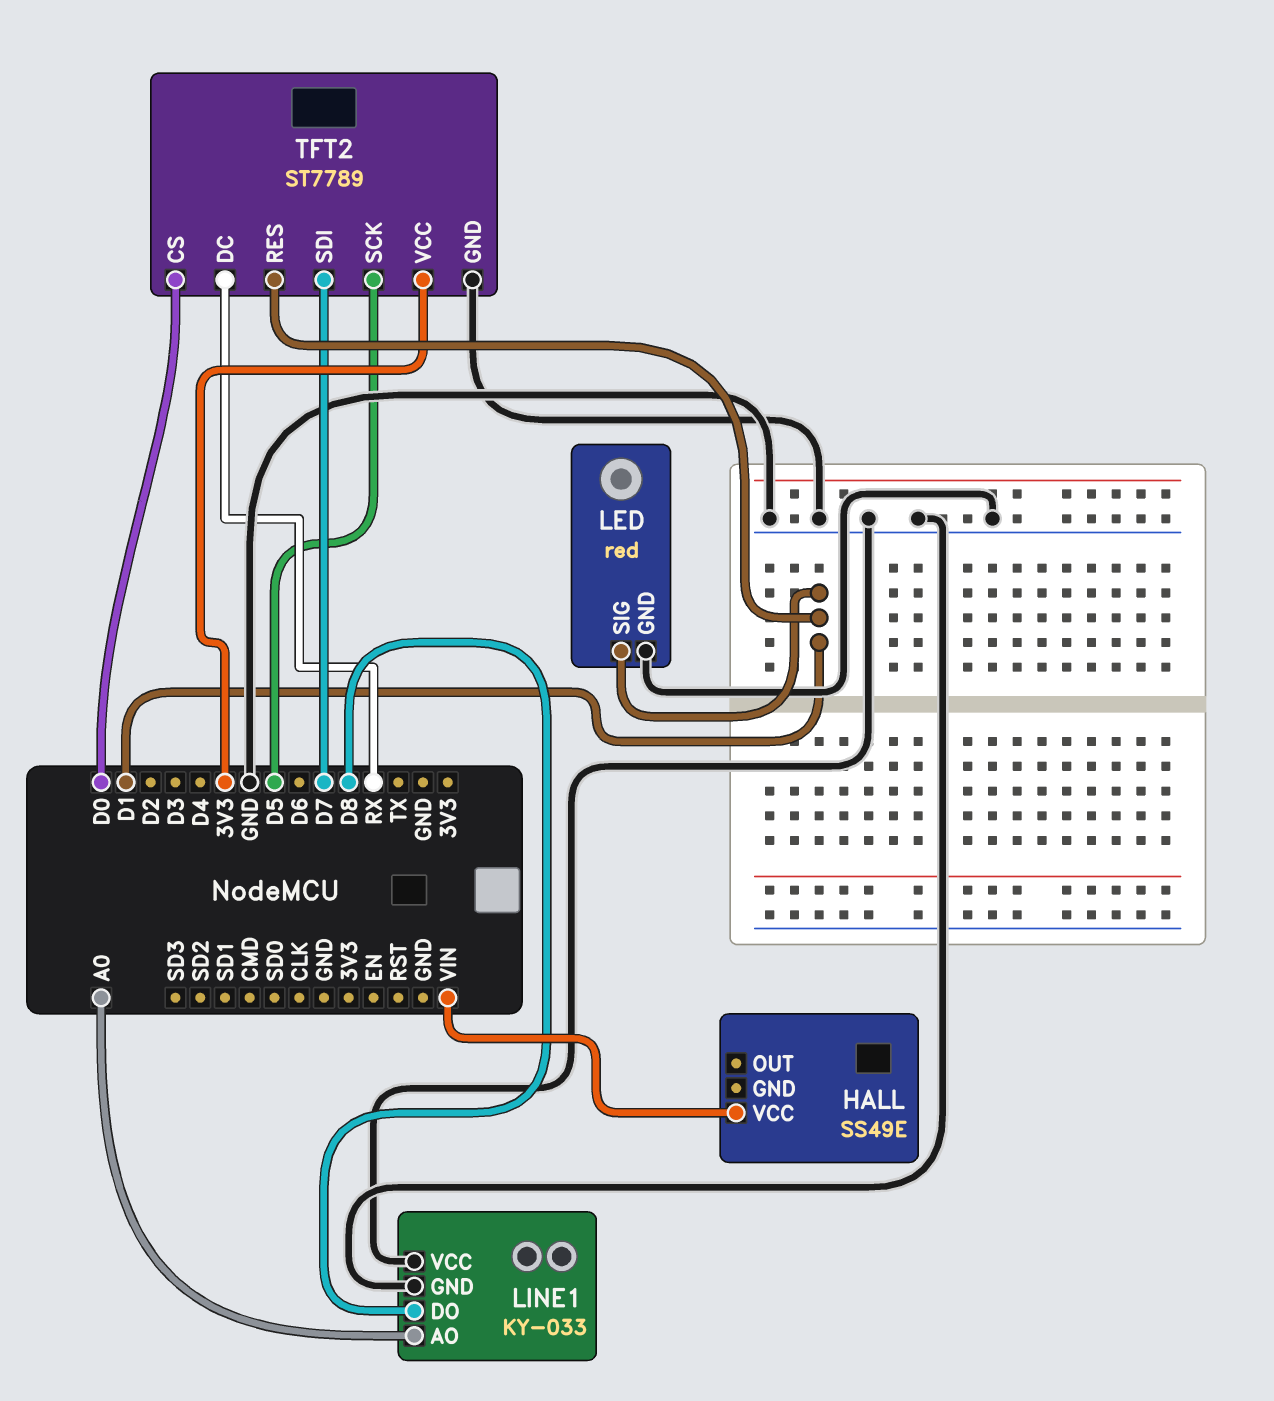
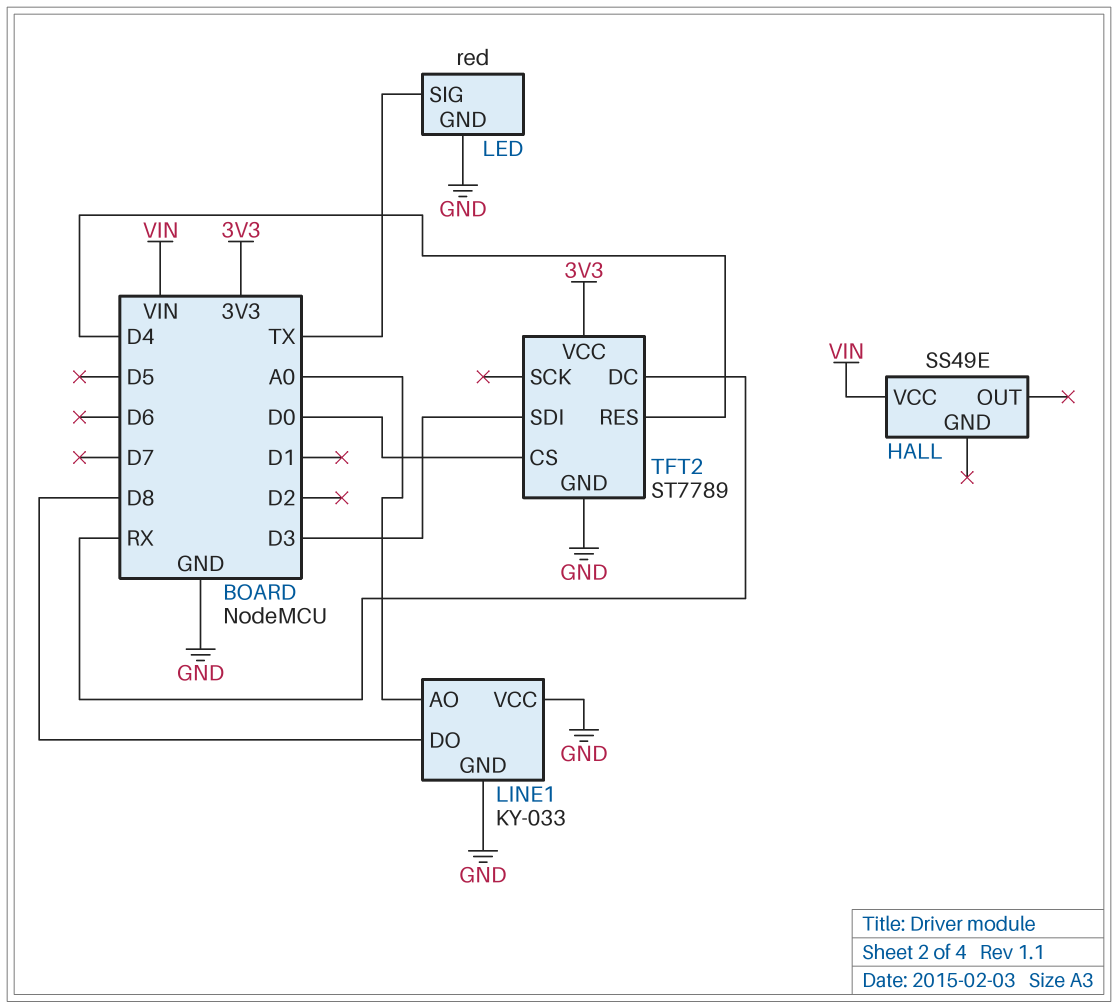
LED pin SIG: D1 -> TX
TFT2 pin RES: D1 -> D4
TFT2 pin SCK: D5 -> none
TFT2 pin SDI: D7 -> D3

